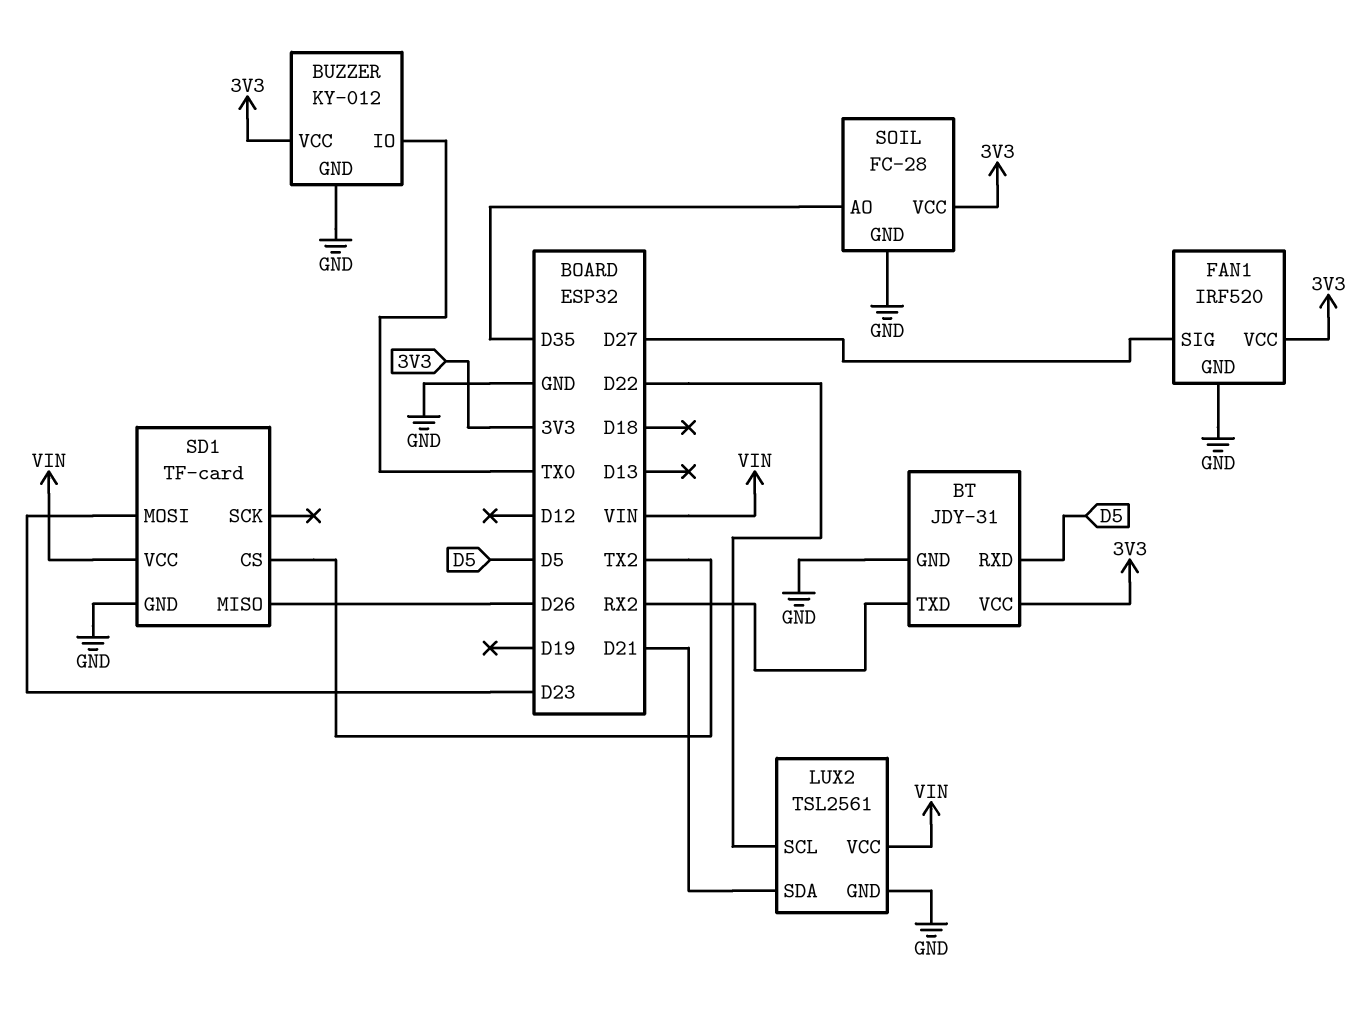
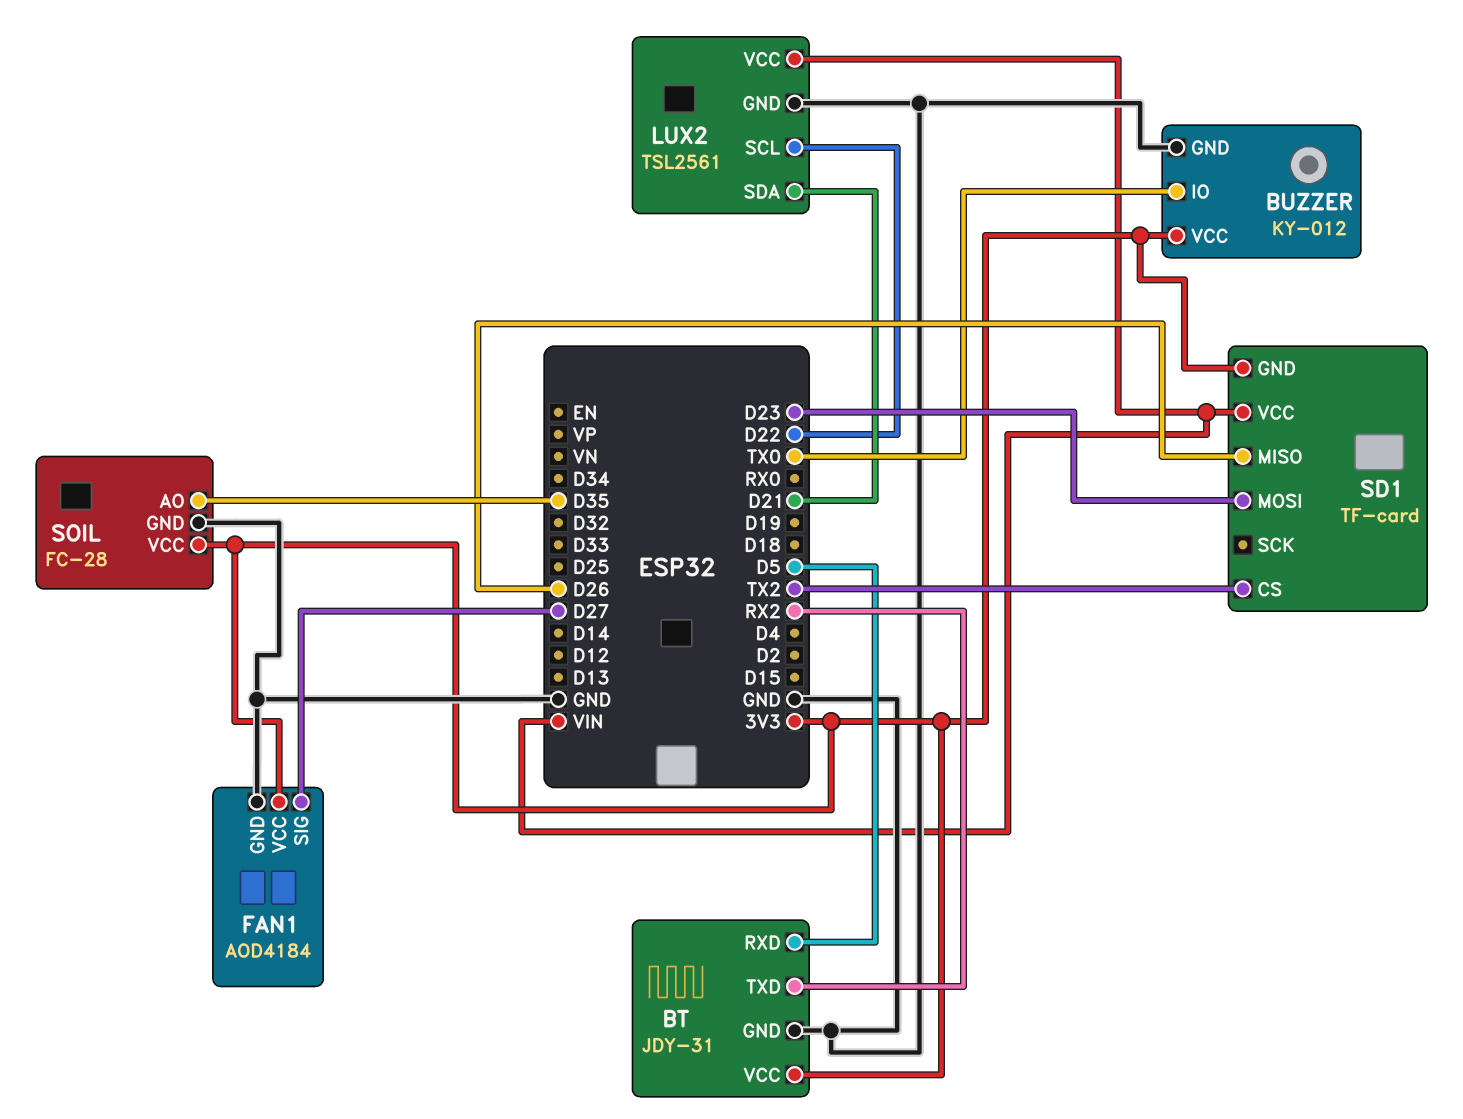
FAN1: IRF520 -> AOD4184
SD1 pin GND: GND -> 3V3

